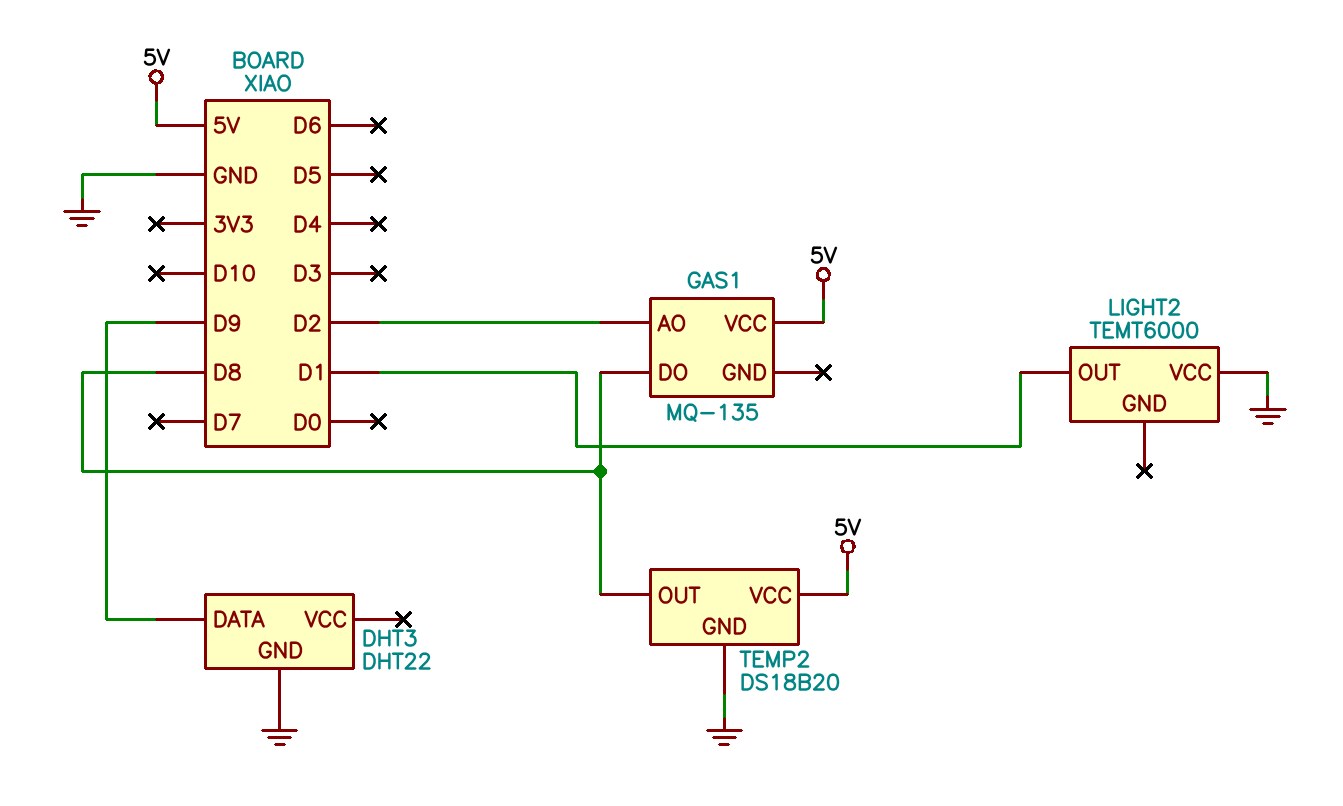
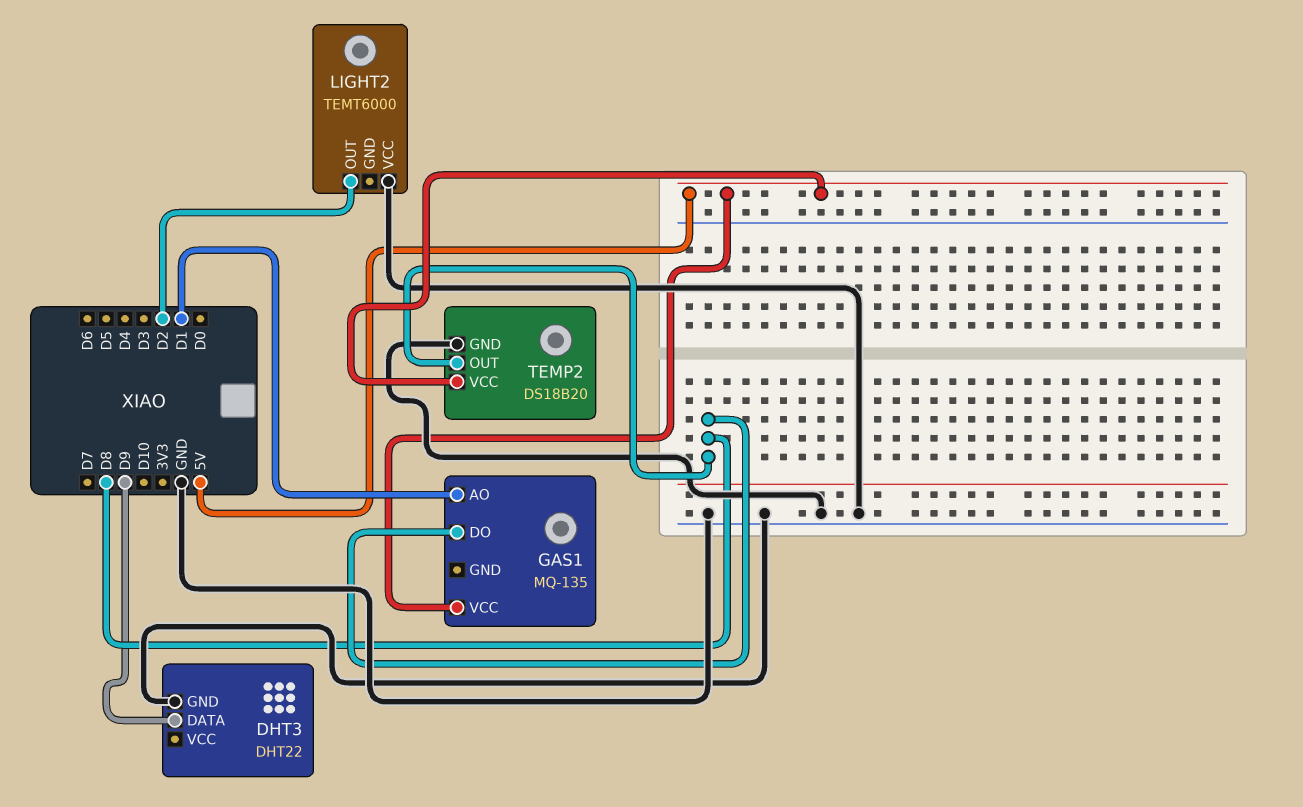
GAS1 pin AO: D2 -> D1
LIGHT2 pin OUT: D1 -> D2

